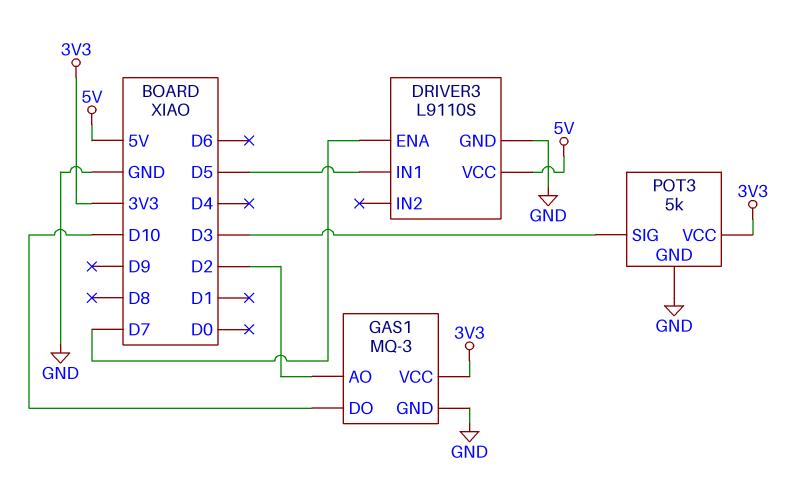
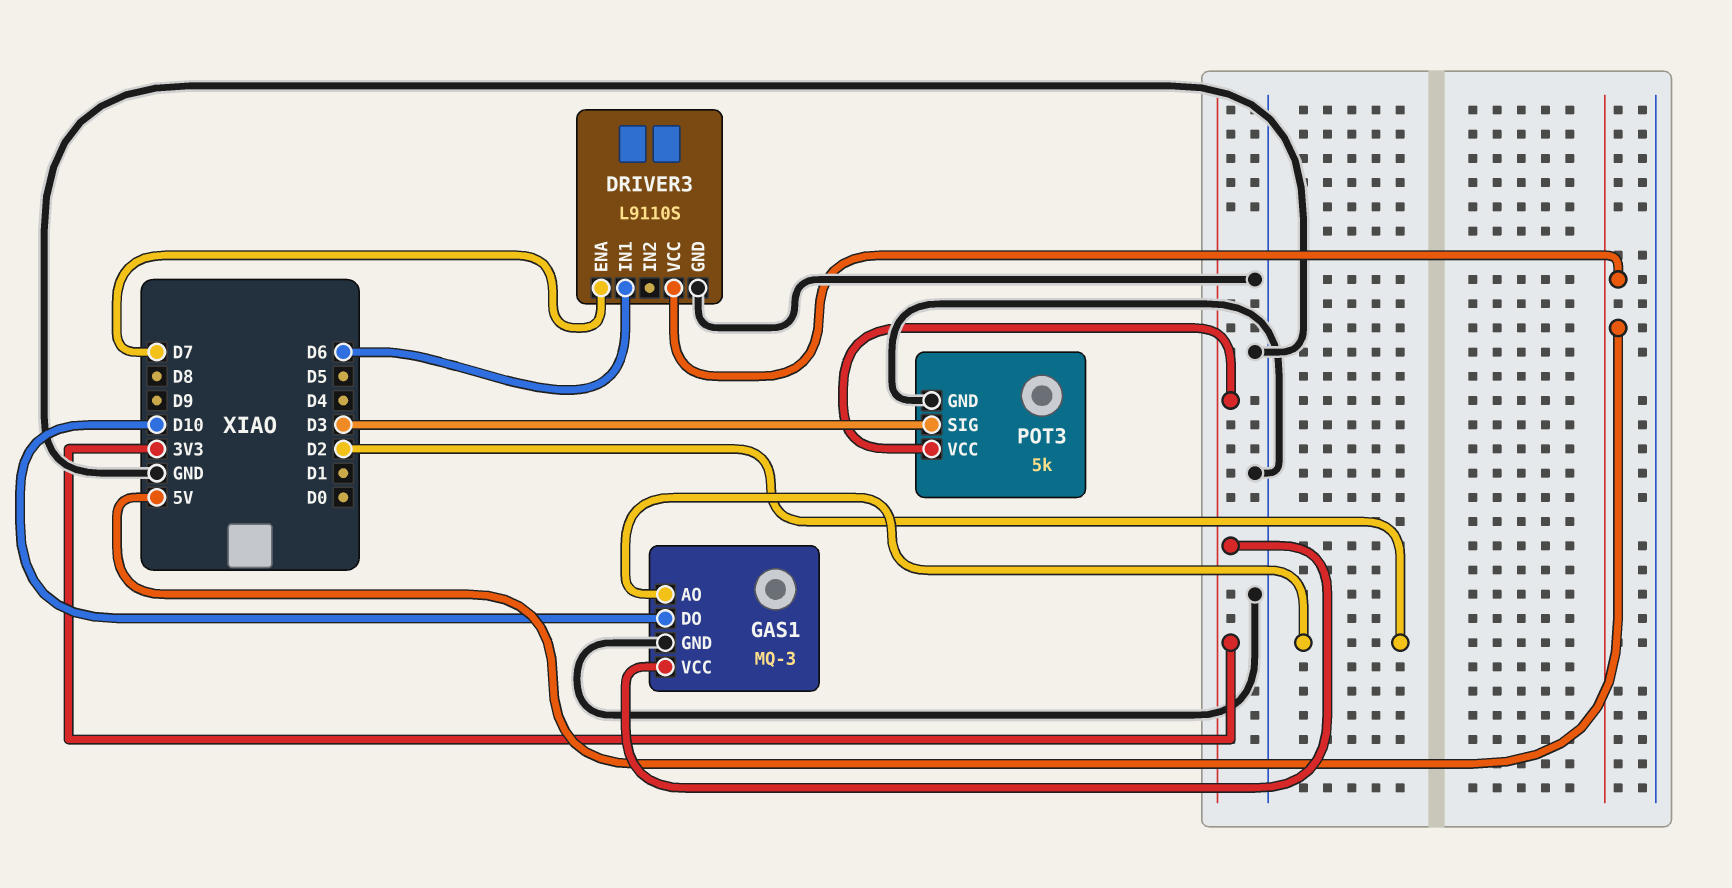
DRIVER3 pin IN1: D5 -> D6

